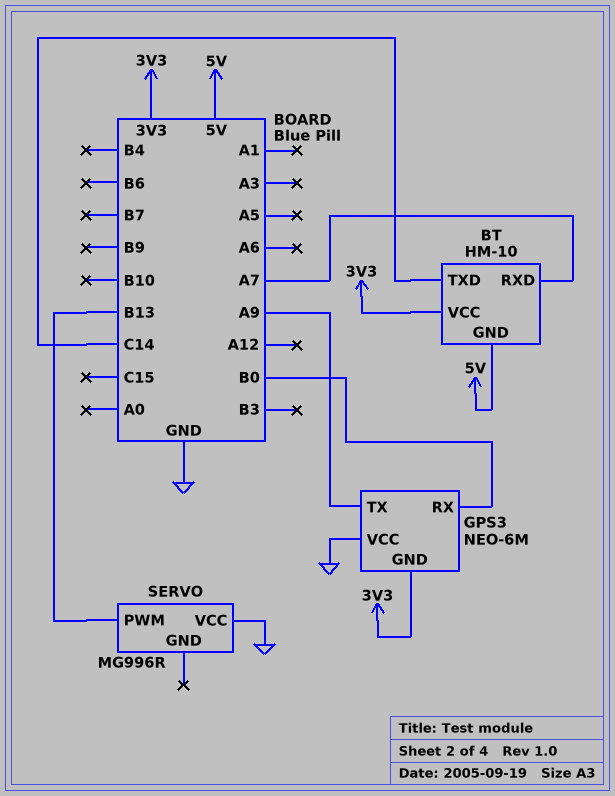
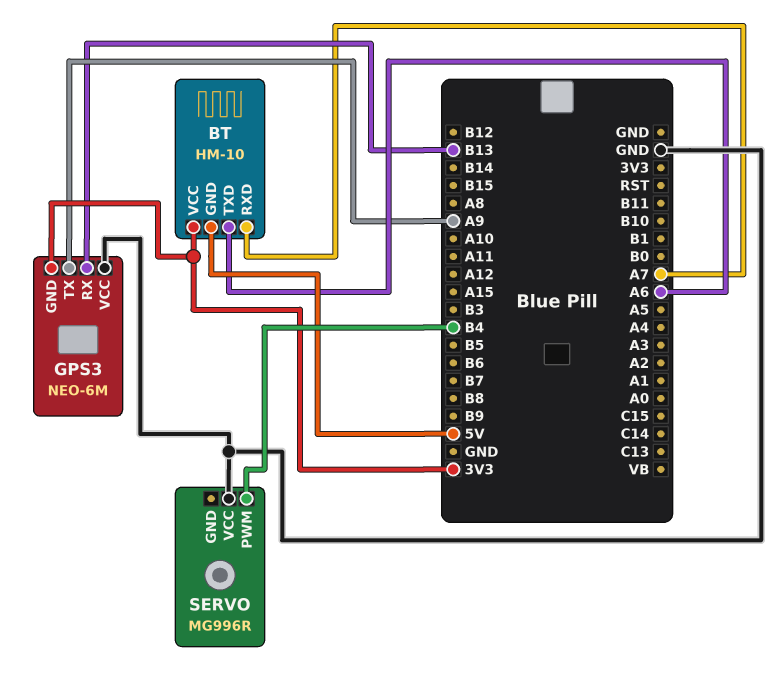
BT pin TXD: C14 -> A6
GPS3 pin RX: B0 -> B13
SERVO pin PWM: B13 -> B4

